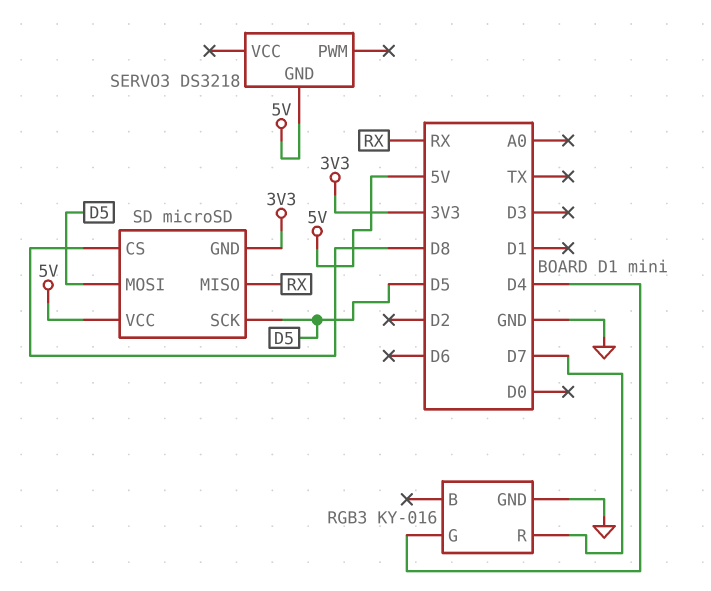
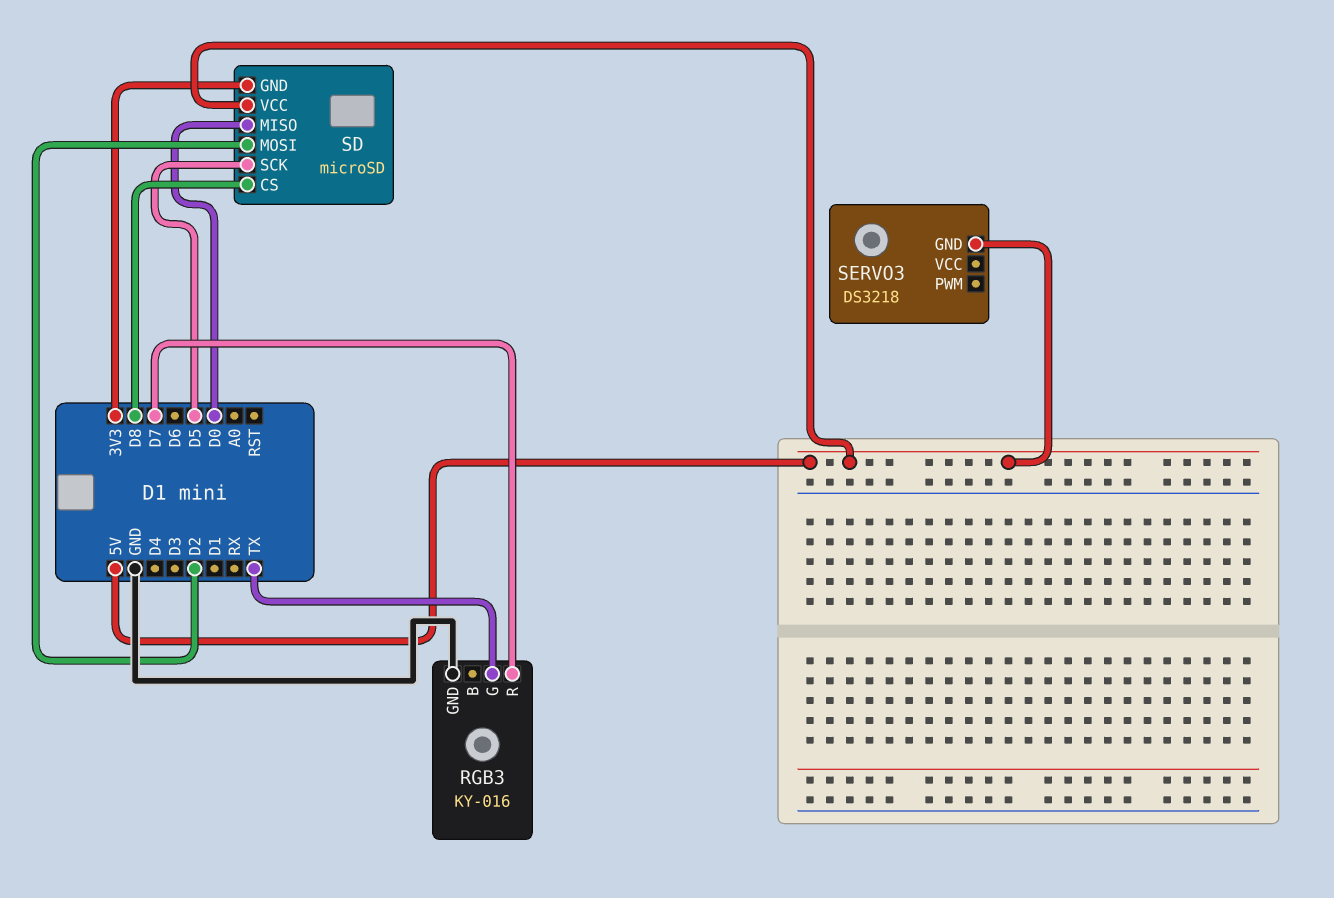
RGB3 pin G: D4 -> TX
SD pin MISO: RX -> D0
SD pin MOSI: D5 -> D2

